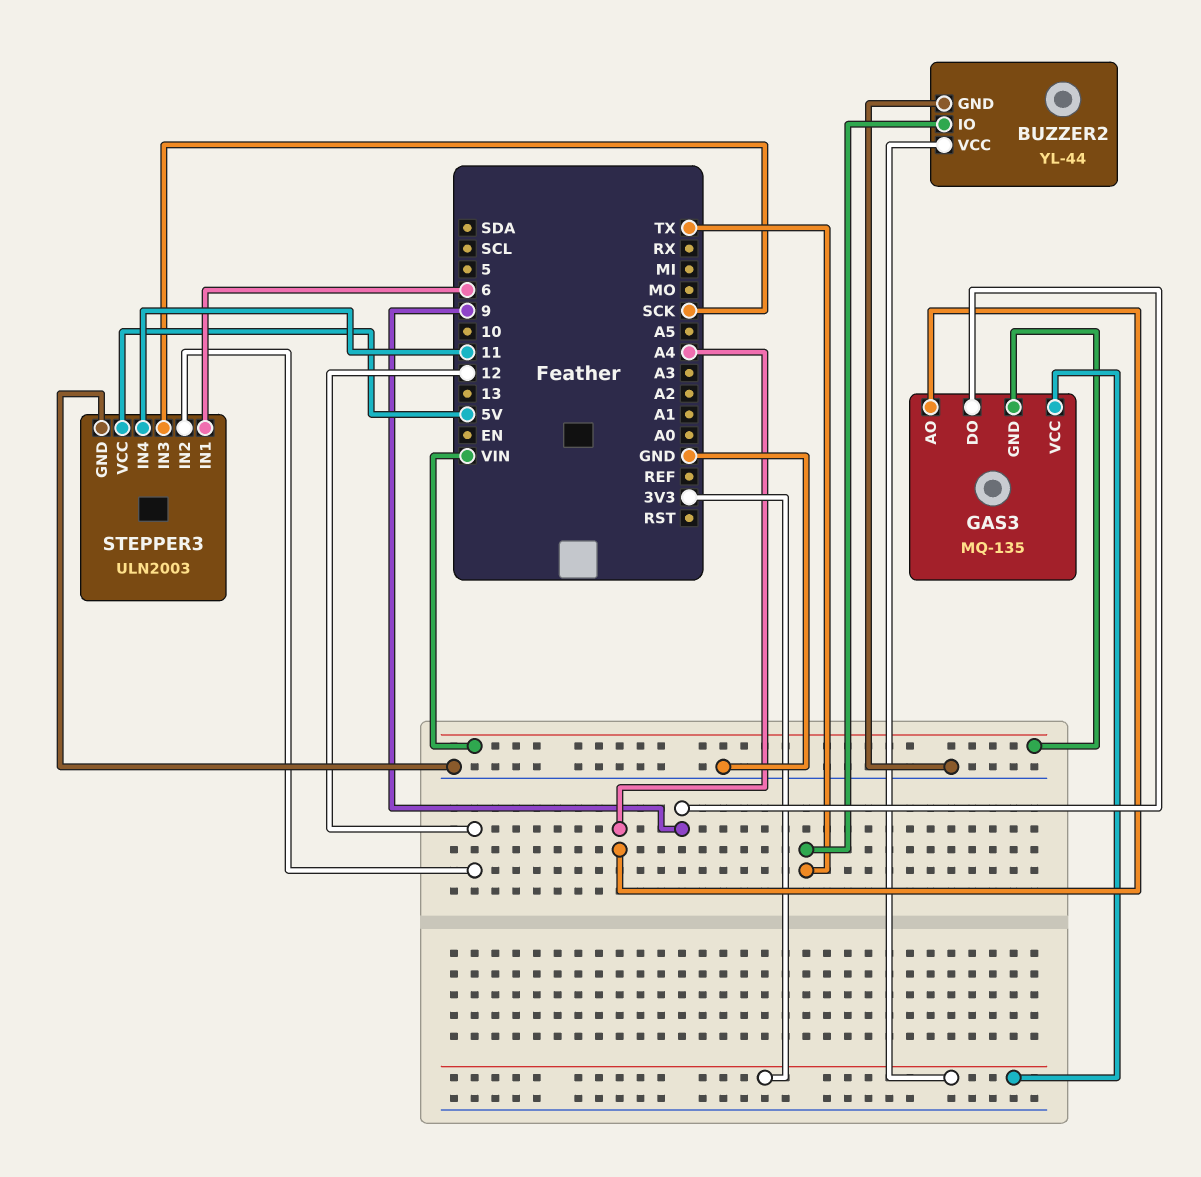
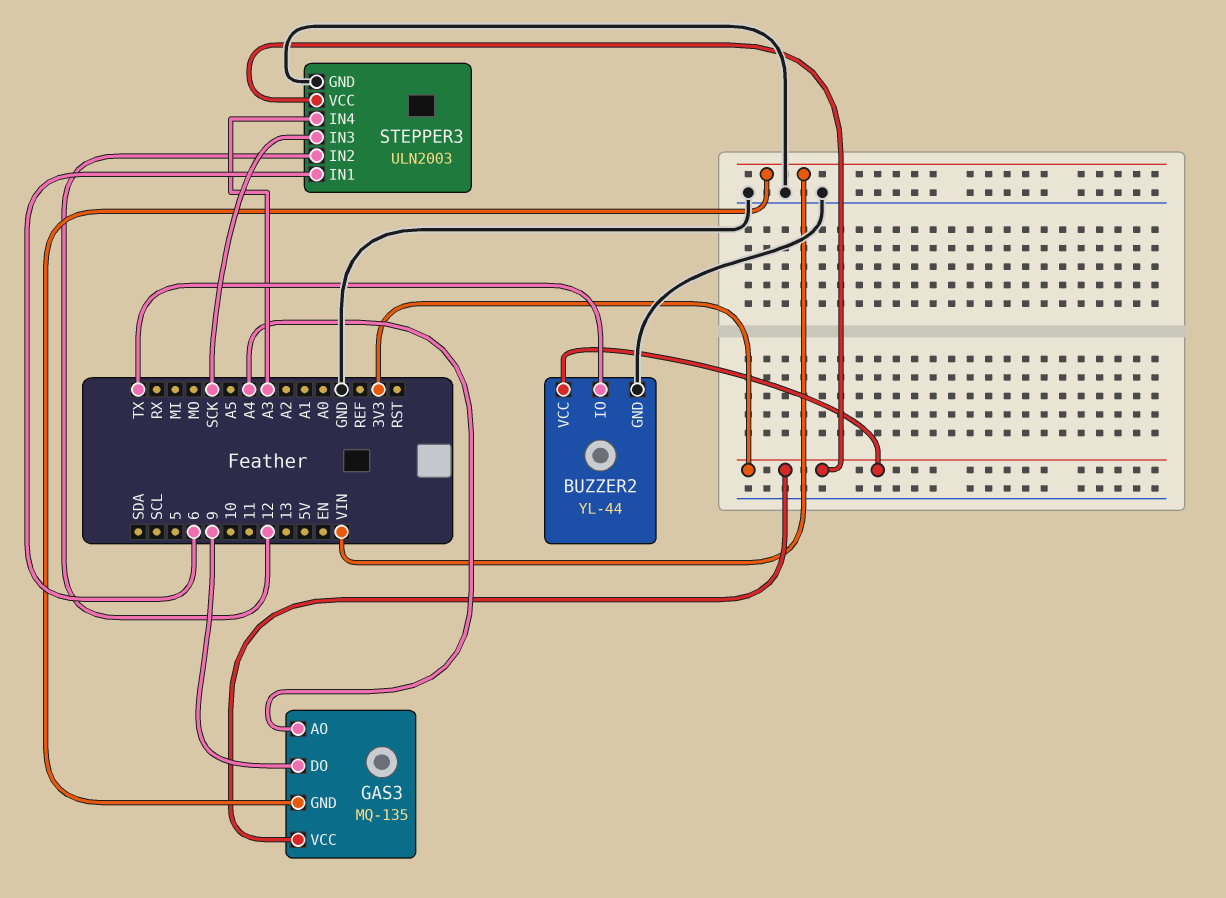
STEPPER3 pin IN4: 11 -> A3
STEPPER3 pin VCC: 5V -> 3V3

